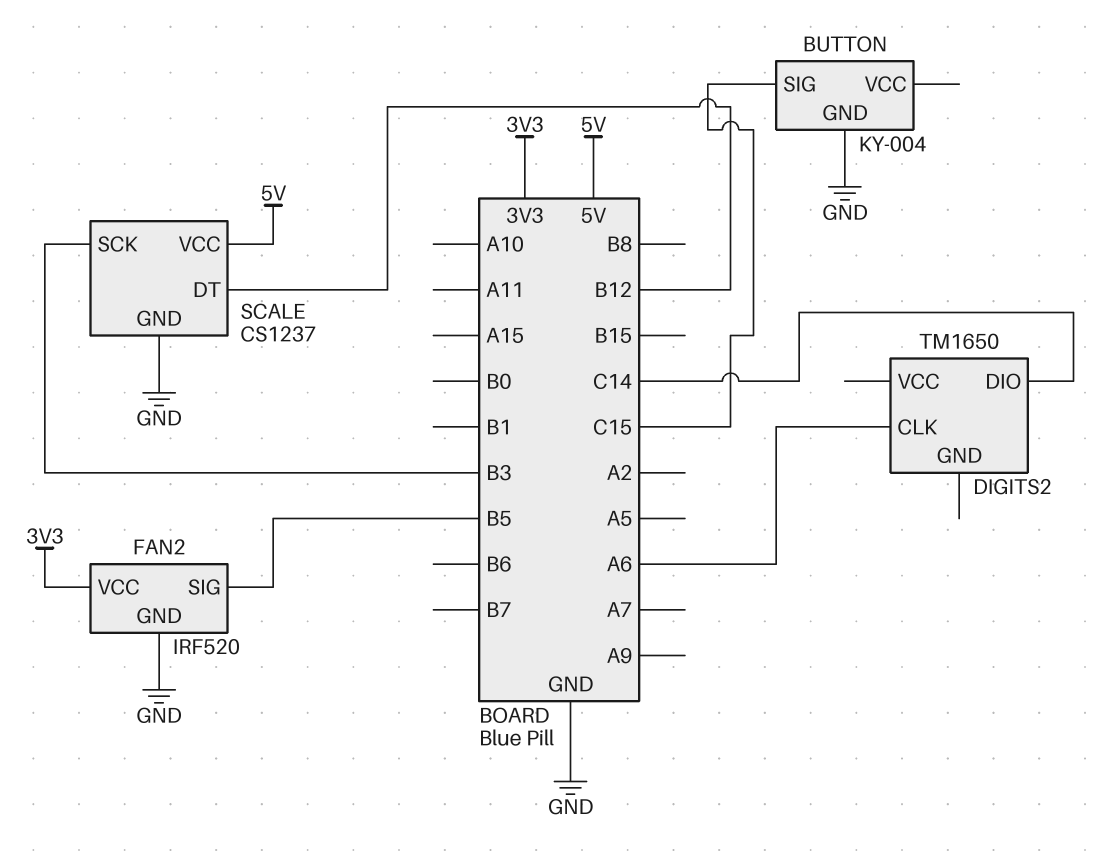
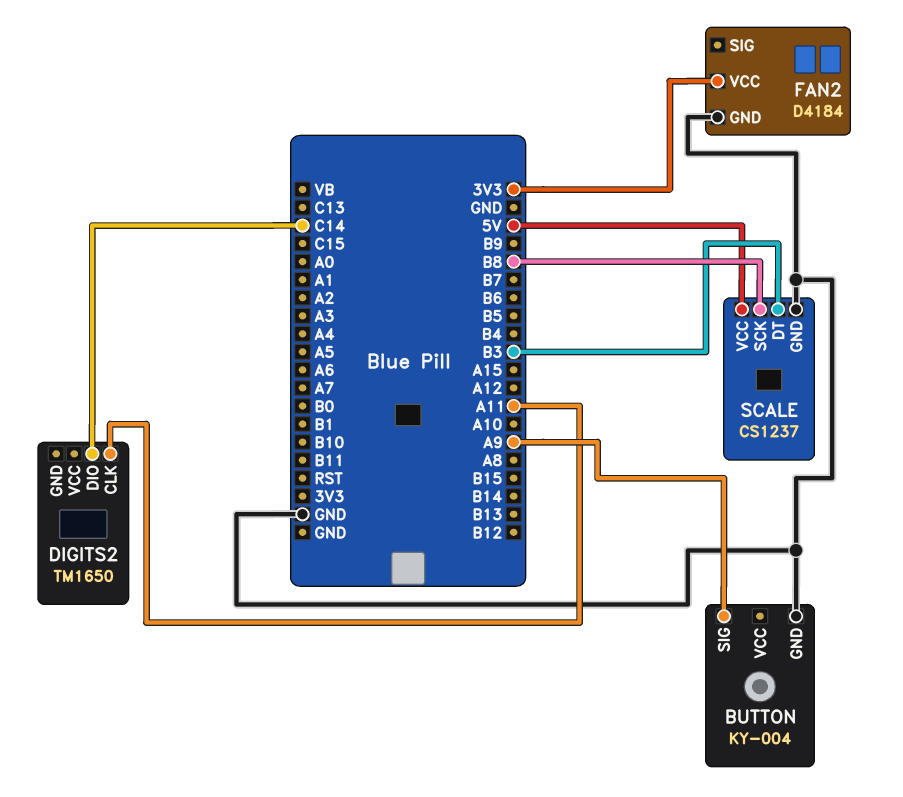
BUTTON pin SIG: C15 -> A9
DIGITS2 pin CLK: A6 -> A11
FAN2: IRF520 -> D4184
FAN2 pin SIG: B5 -> none
SCALE pin DT: B12 -> B3
SCALE pin SCK: B3 -> B8

